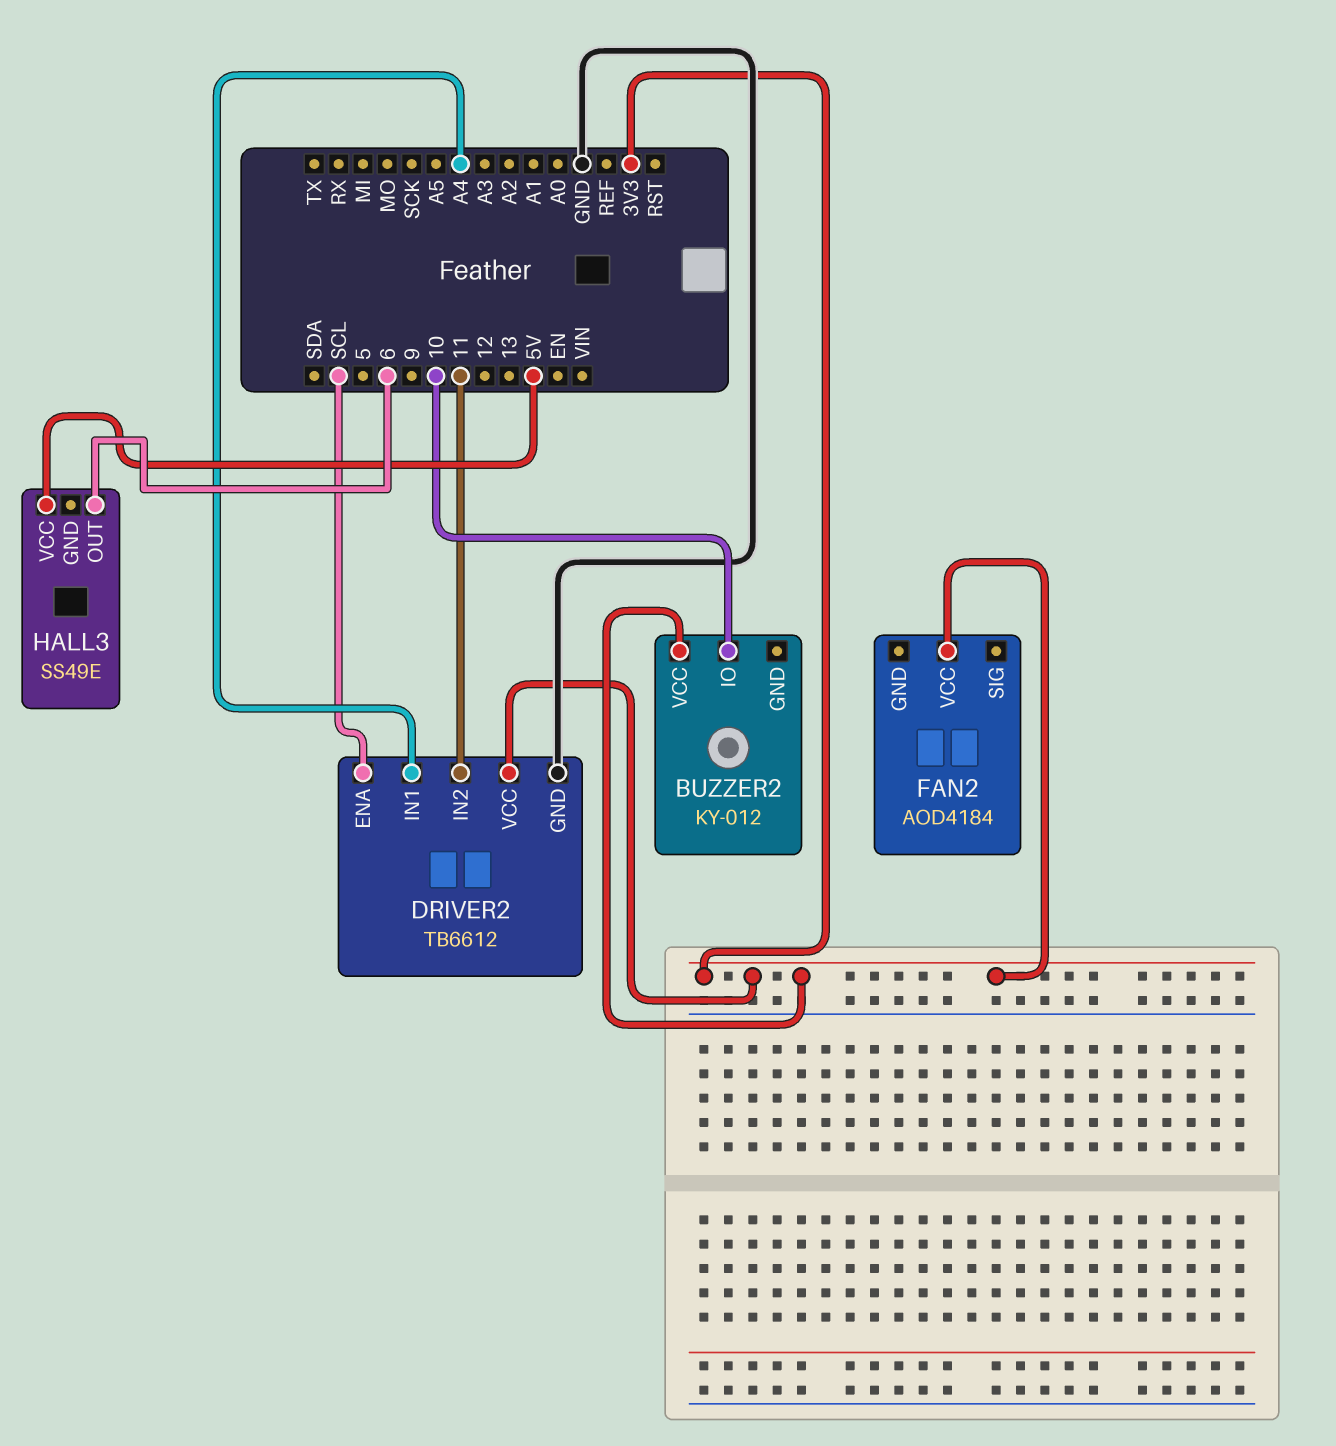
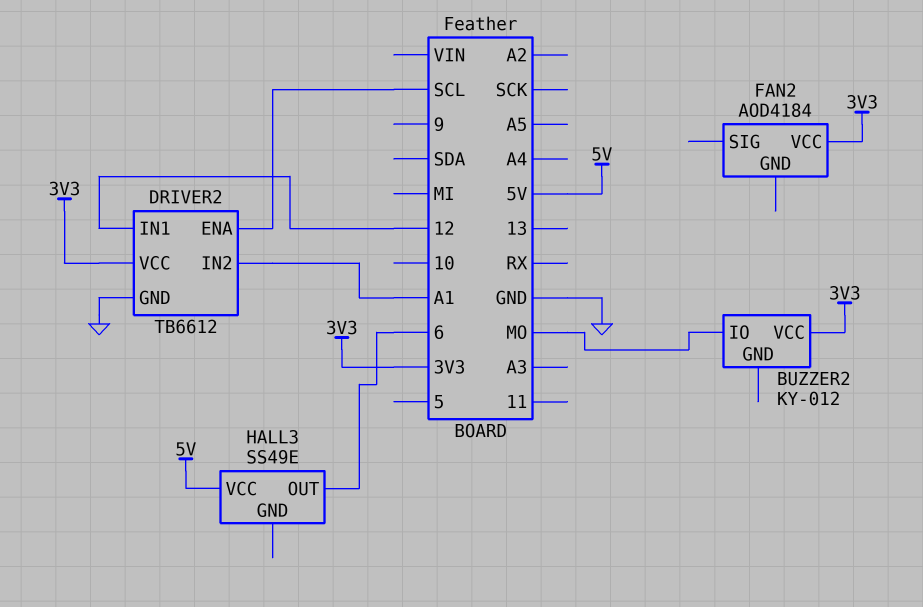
BUZZER2 pin IO: 10 -> MO
DRIVER2 pin IN1: A4 -> 12
DRIVER2 pin IN2: 11 -> A1

